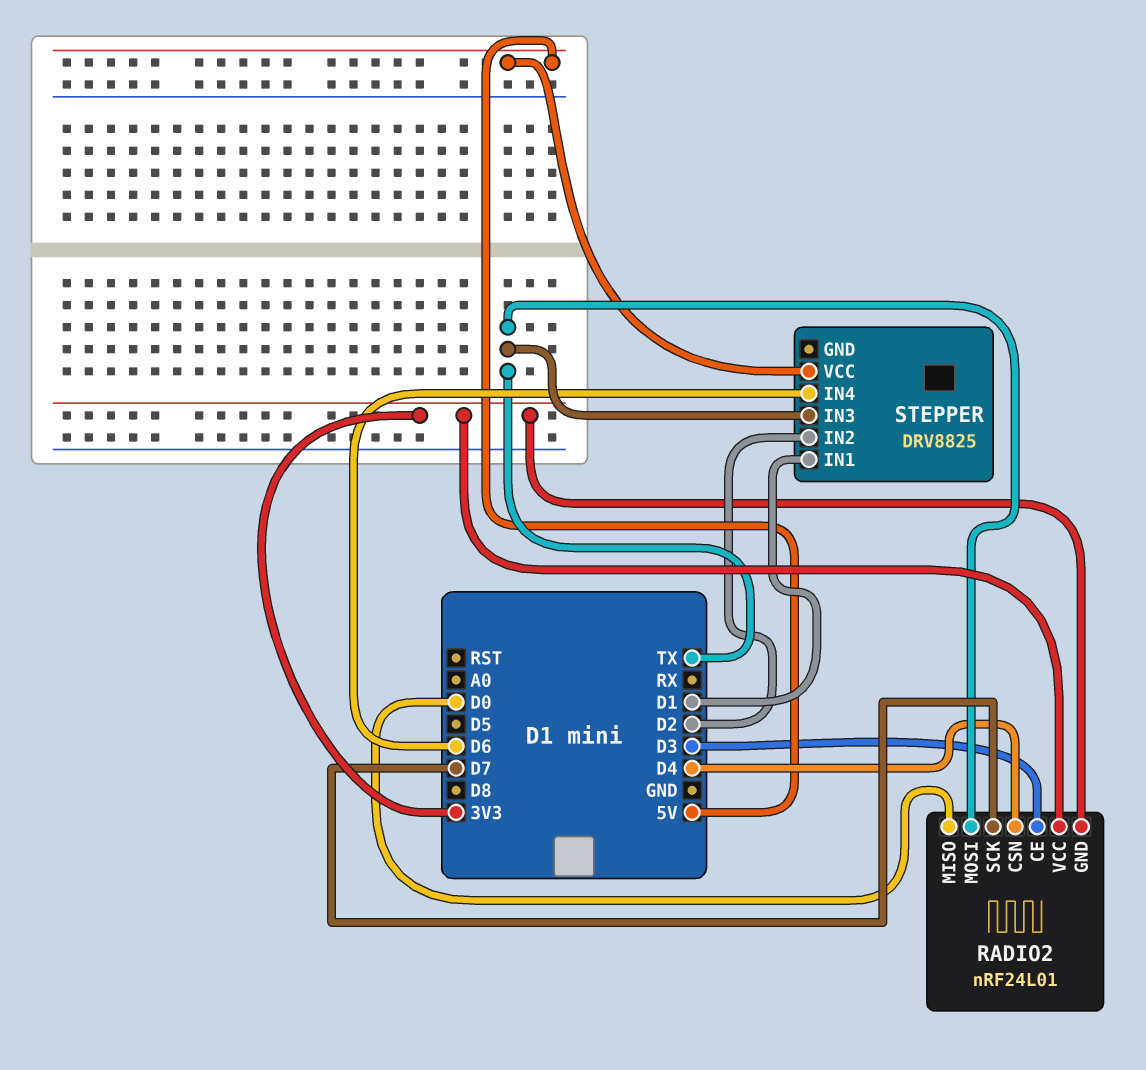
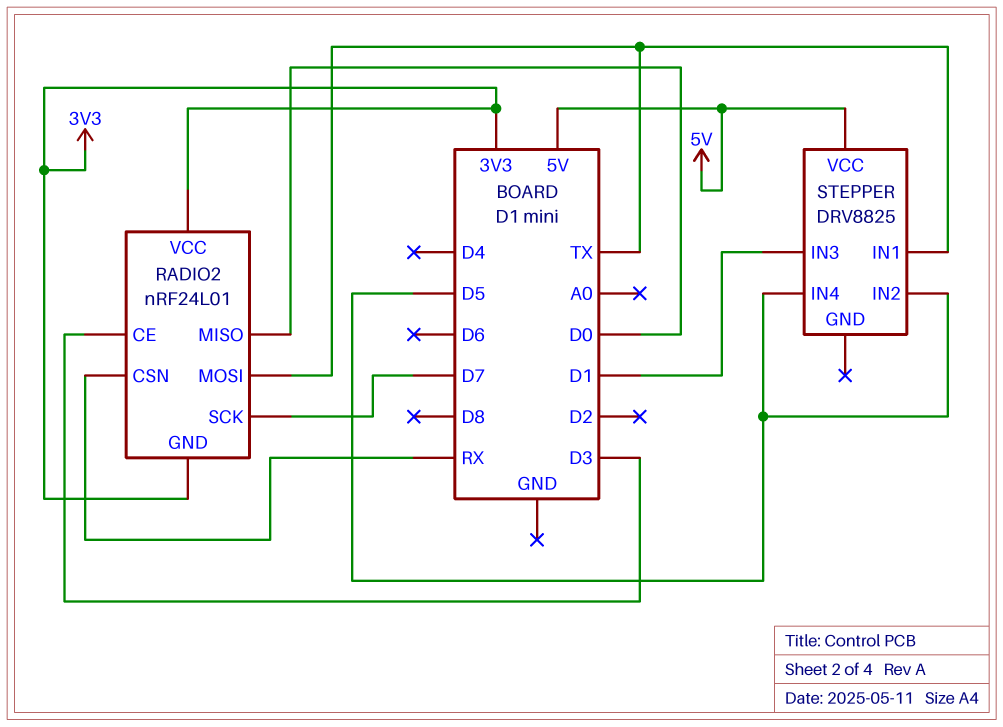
RADIO2 pin CSN: D4 -> RX
STEPPER pin IN1: D1 -> TX
STEPPER pin IN2: D2 -> D5
STEPPER pin IN3: TX -> D1
STEPPER pin IN4: D6 -> D5

